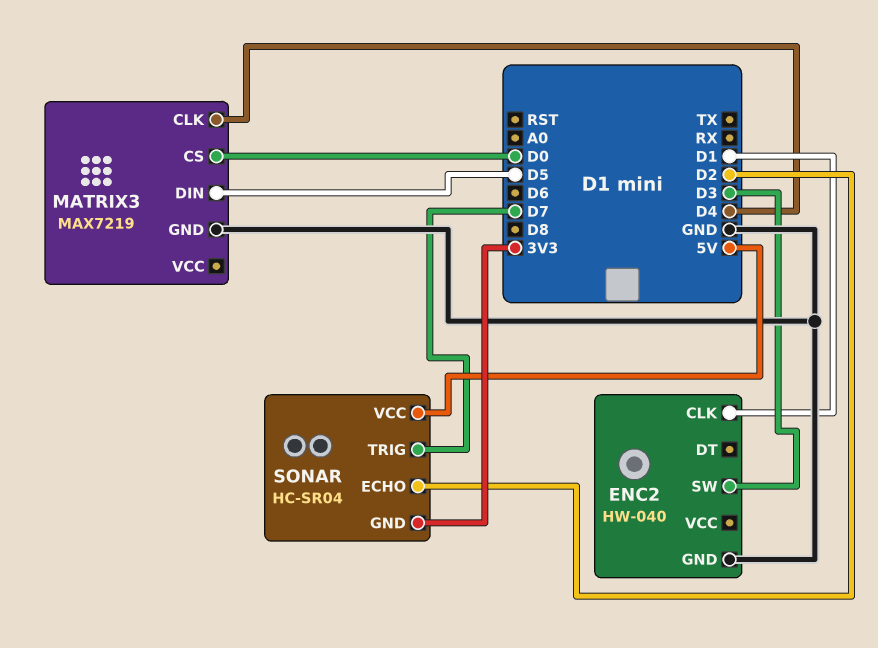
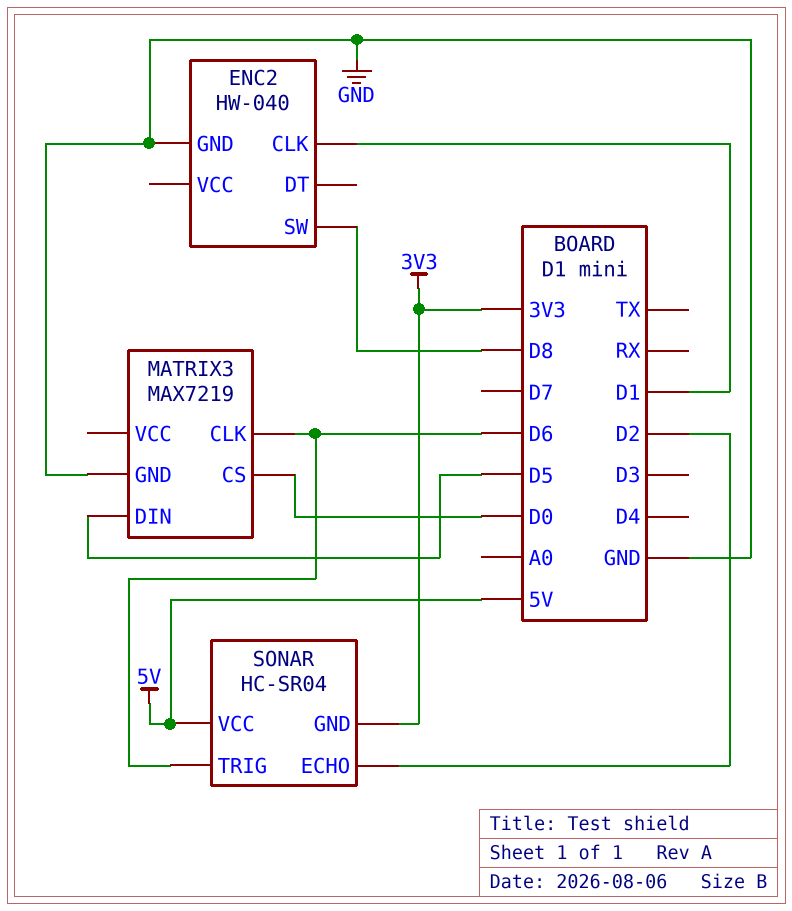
ENC2 pin SW: D3 -> D8
MATRIX3 pin CLK: D4 -> D6
SONAR pin TRIG: D7 -> D6

